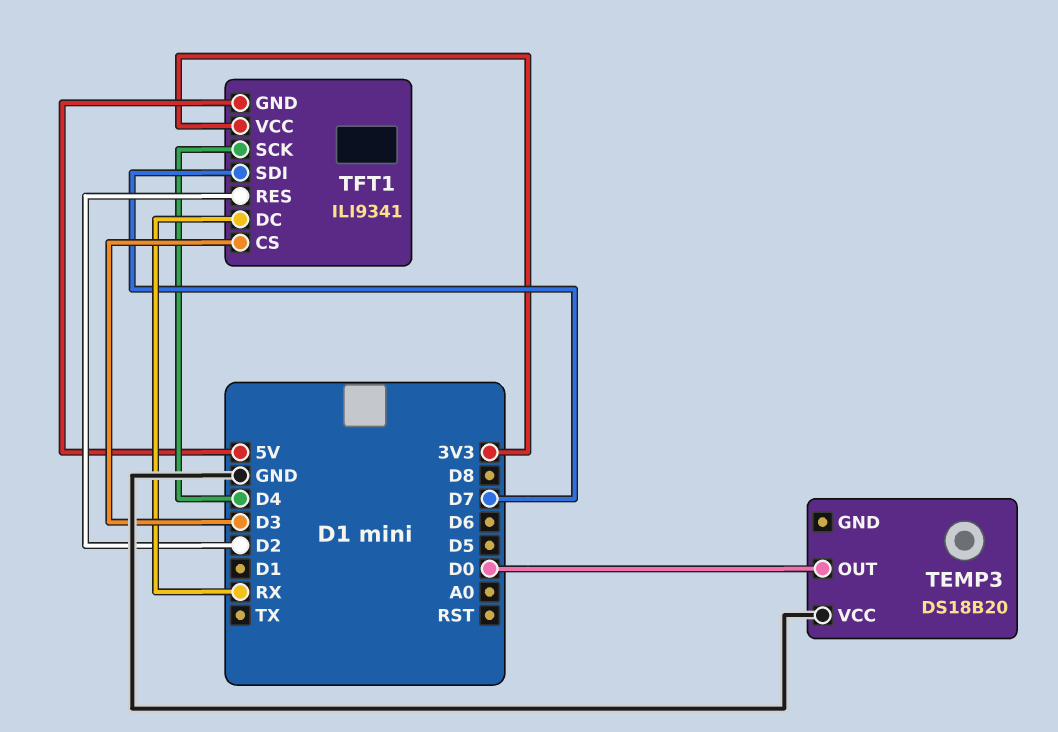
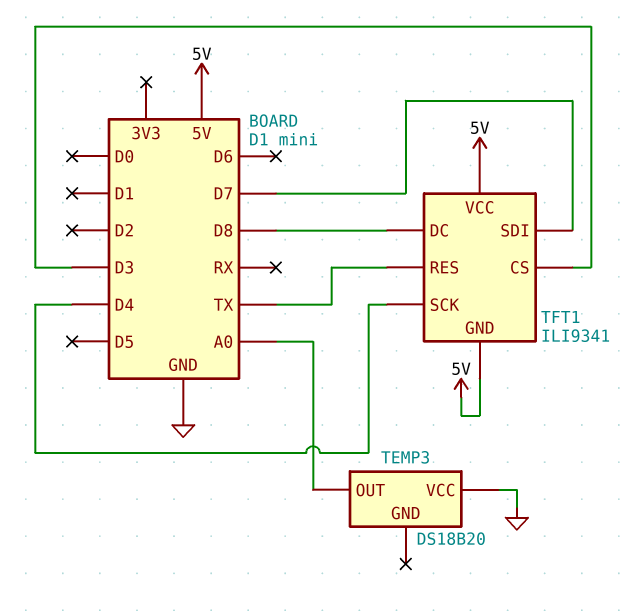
TEMP3 pin OUT: D0 -> A0
TFT1 pin DC: RX -> D8
TFT1 pin RES: D2 -> TX
TFT1 pin VCC: 3V3 -> 5V

